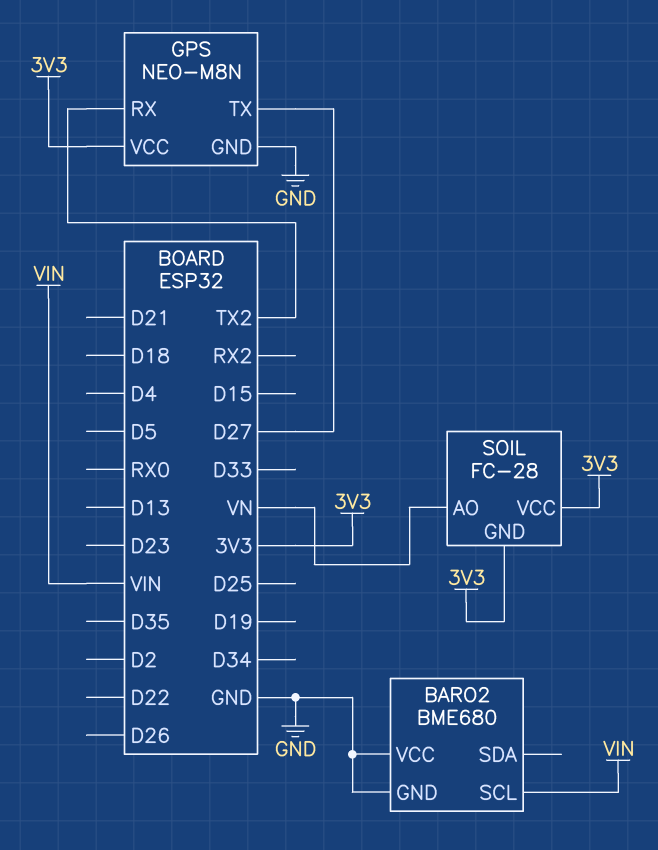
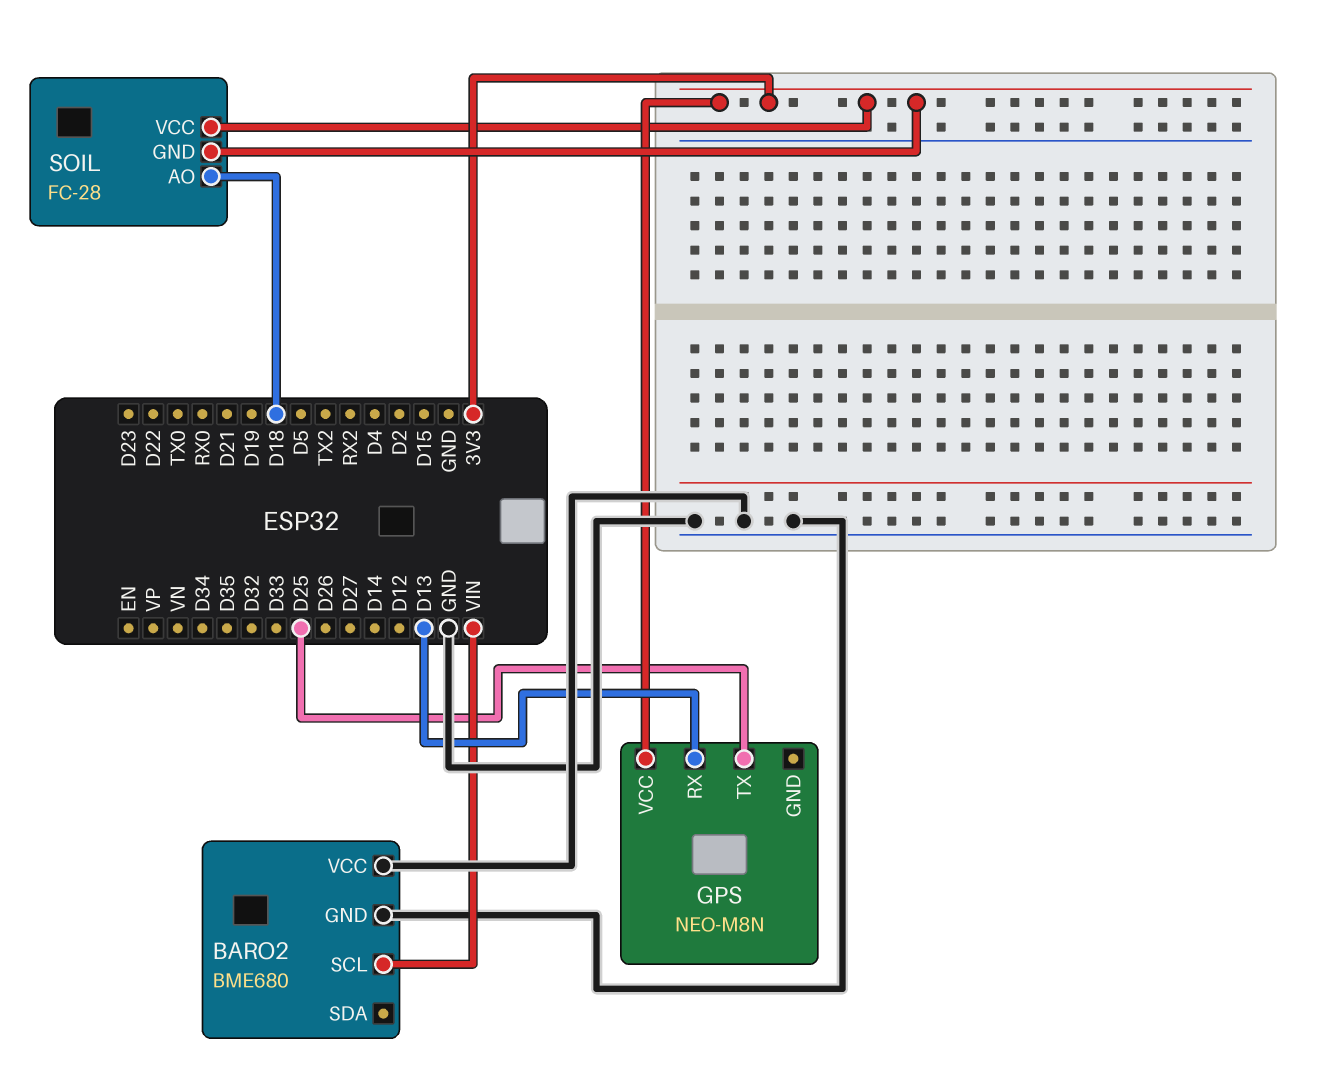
GPS pin GND: GND -> none
GPS pin RX: TX2 -> D13
GPS pin TX: D27 -> D25
SOIL pin AO: VN -> D18

